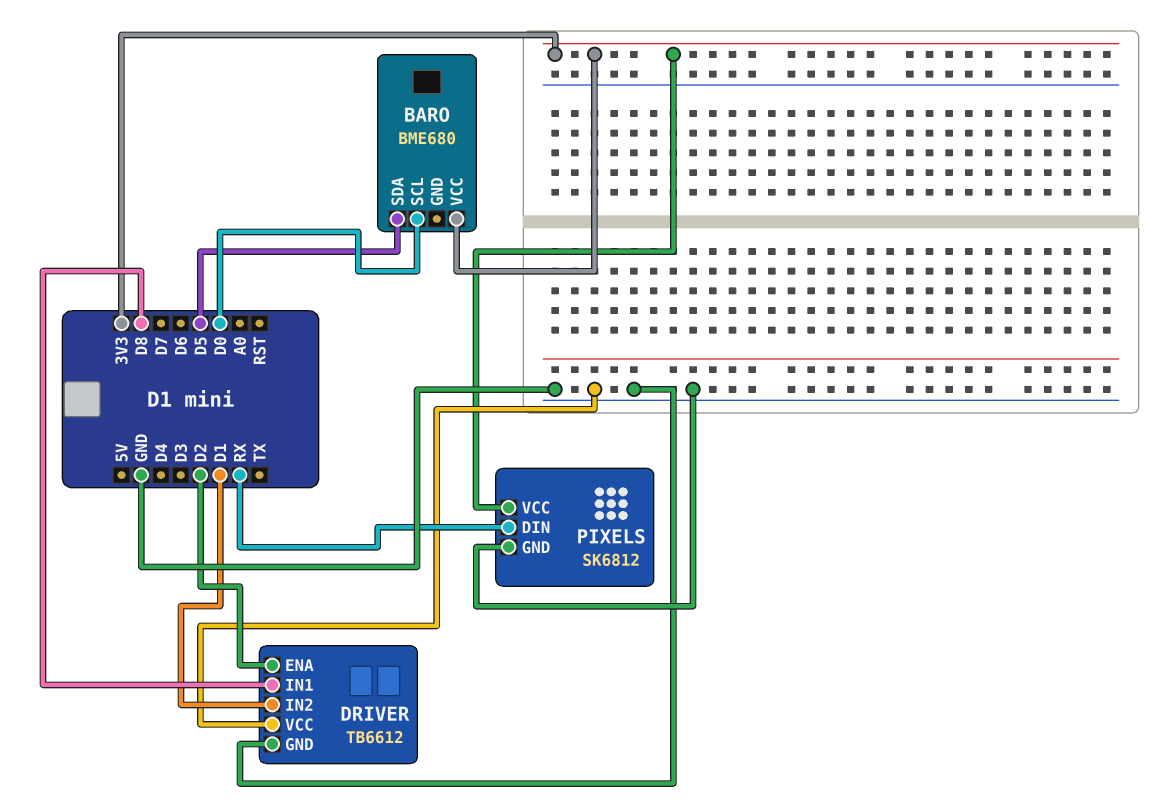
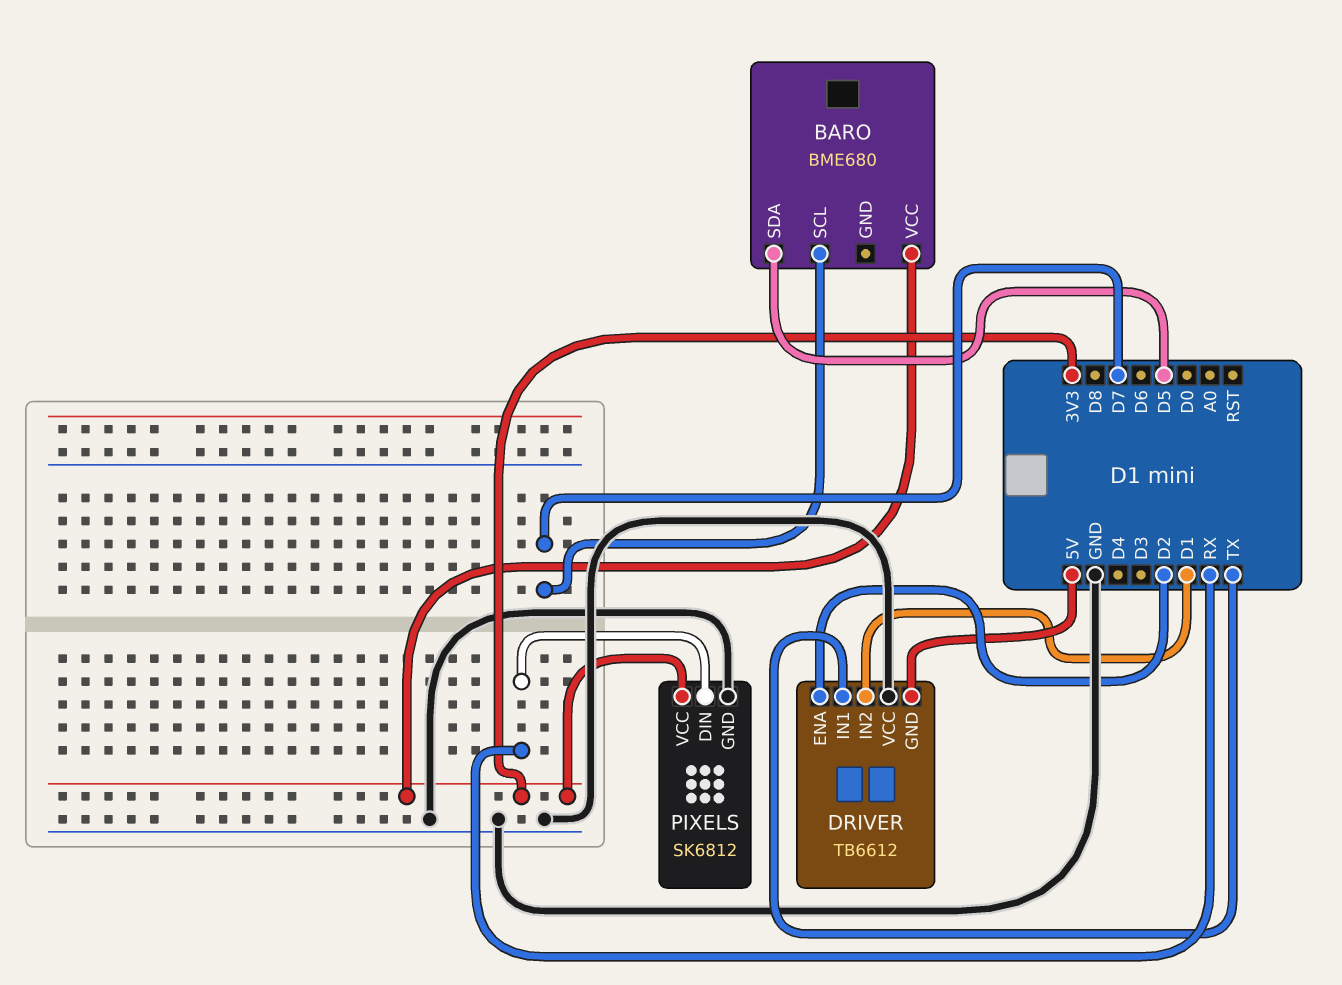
BARO pin SCL: D0 -> D7
DRIVER pin GND: GND -> 5V
DRIVER pin IN1: D8 -> TX

